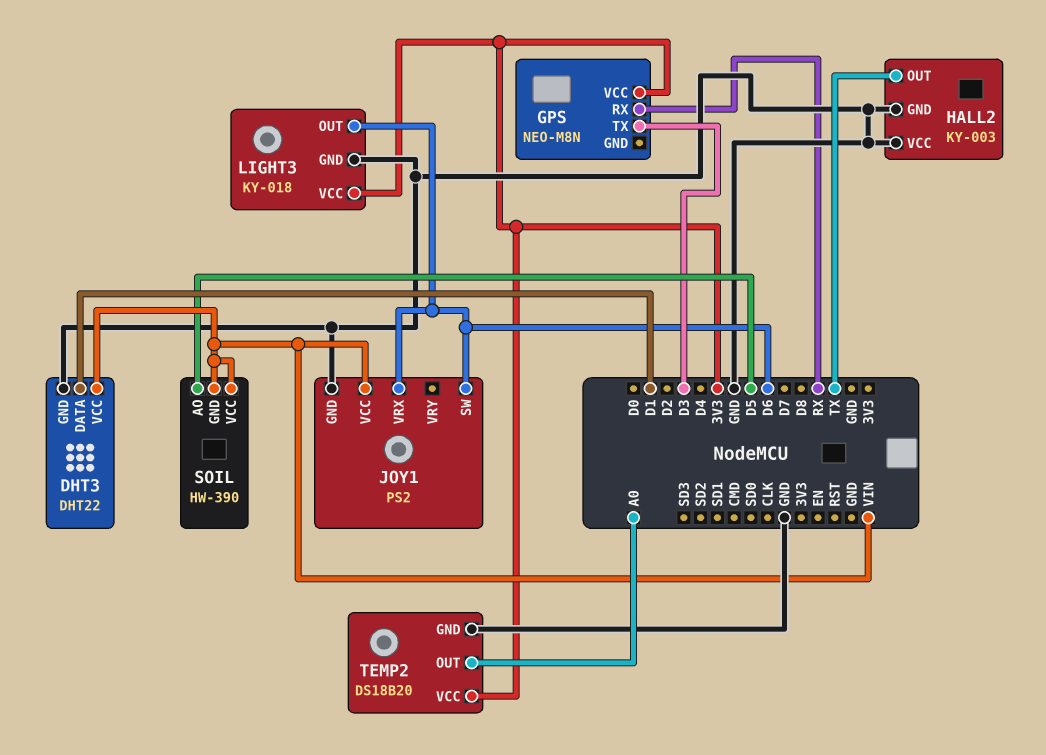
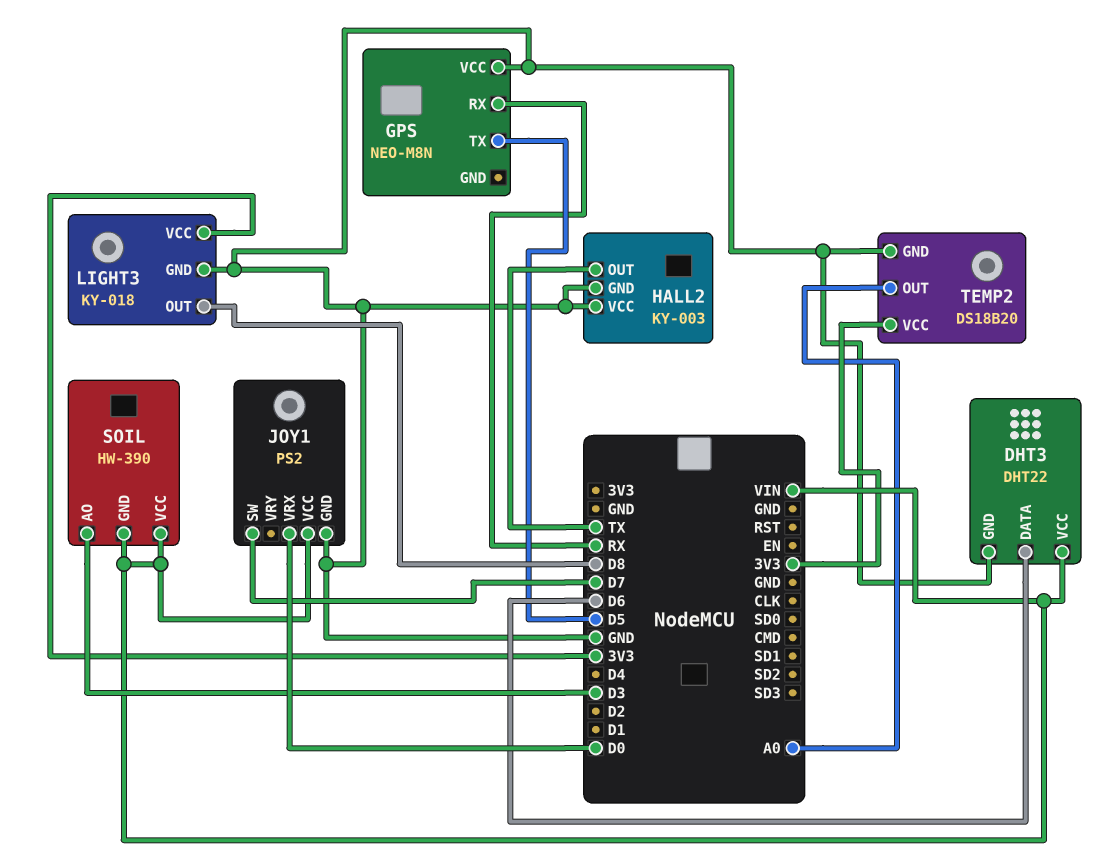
DHT3 pin DATA: D1 -> D6
GPS pin TX: D3 -> D5
GPS pin VCC: 3V3 -> GND
JOY1 pin SW: D6 -> D7
JOY1 pin VRX: D6 -> D0
LIGHT3 pin OUT: D6 -> D8
SOIL pin AO: D5 -> D3

